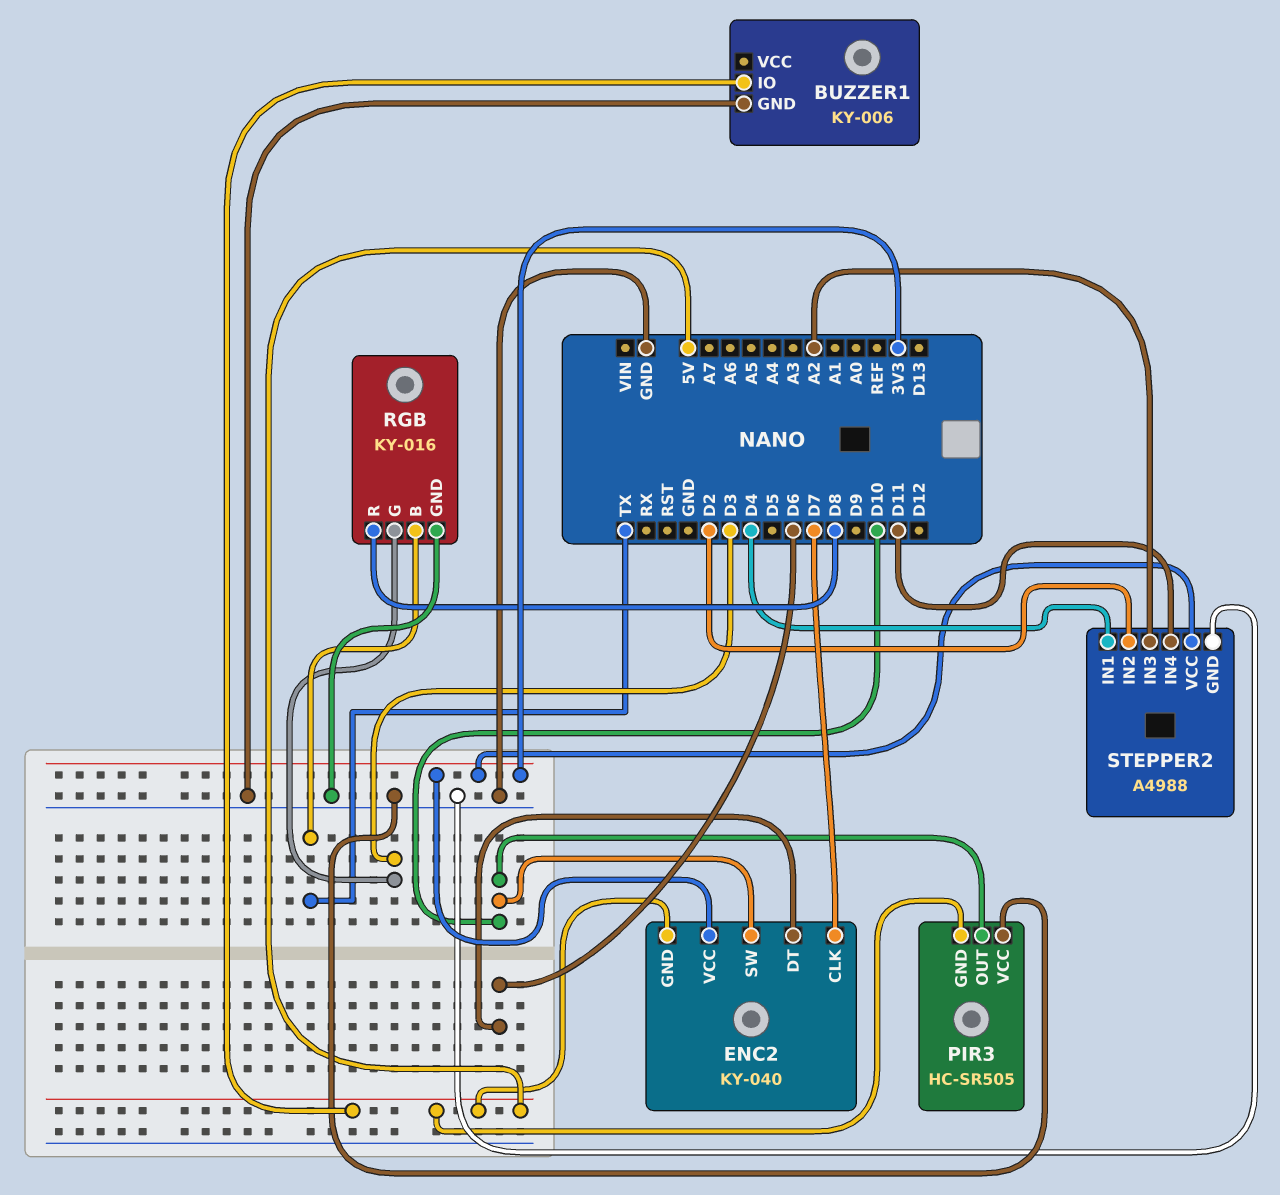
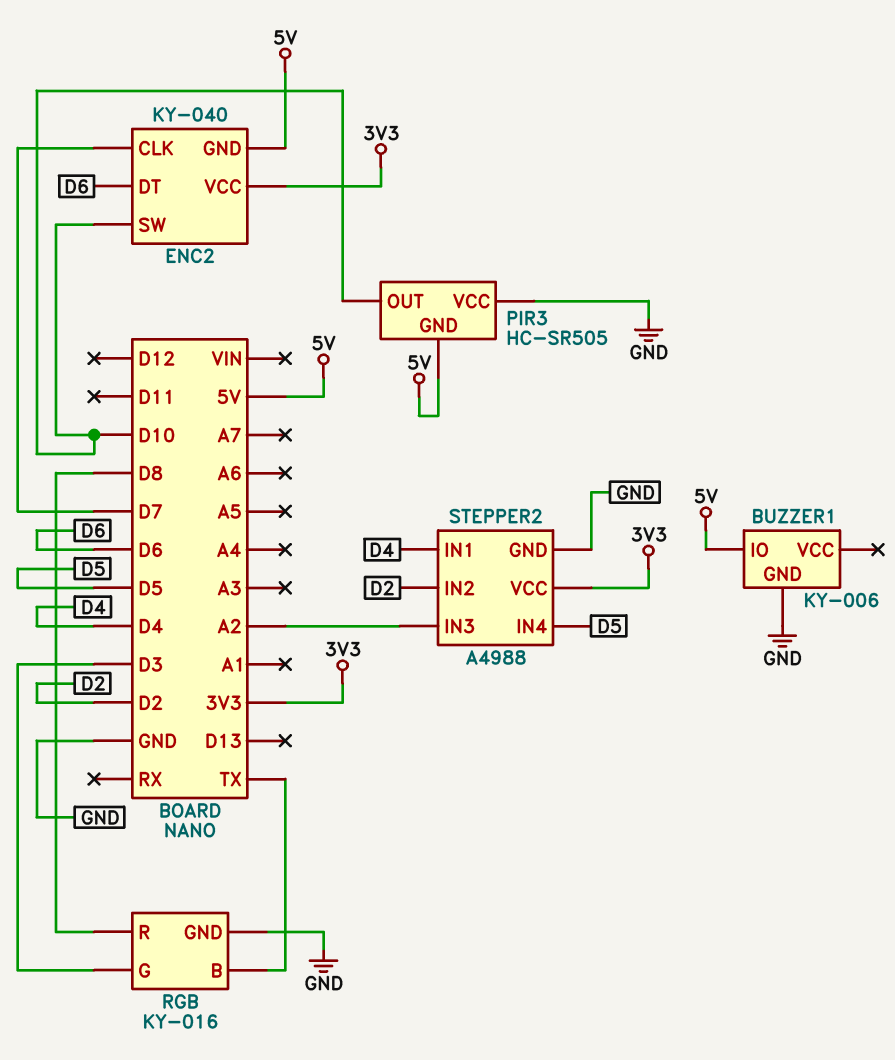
STEPPER2 pin IN4: D11 -> D5

